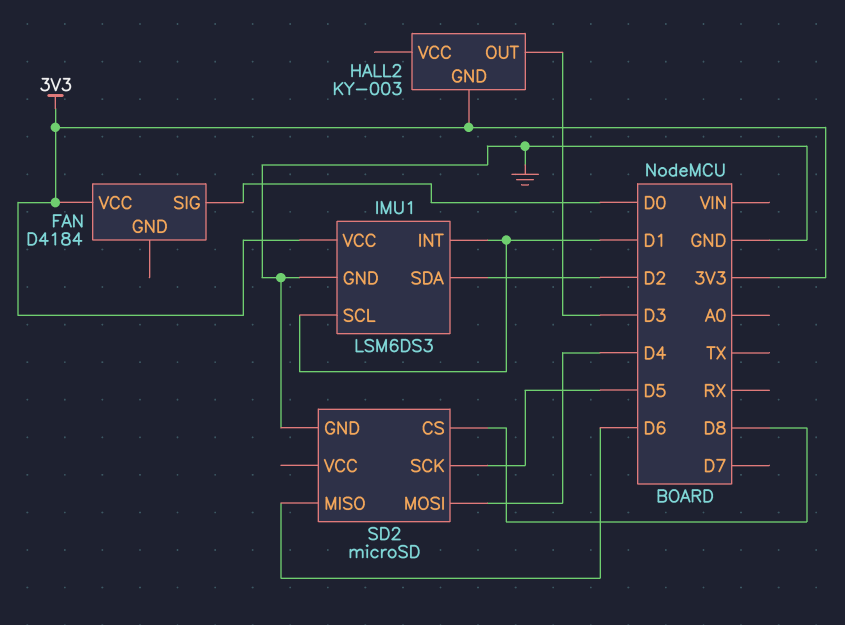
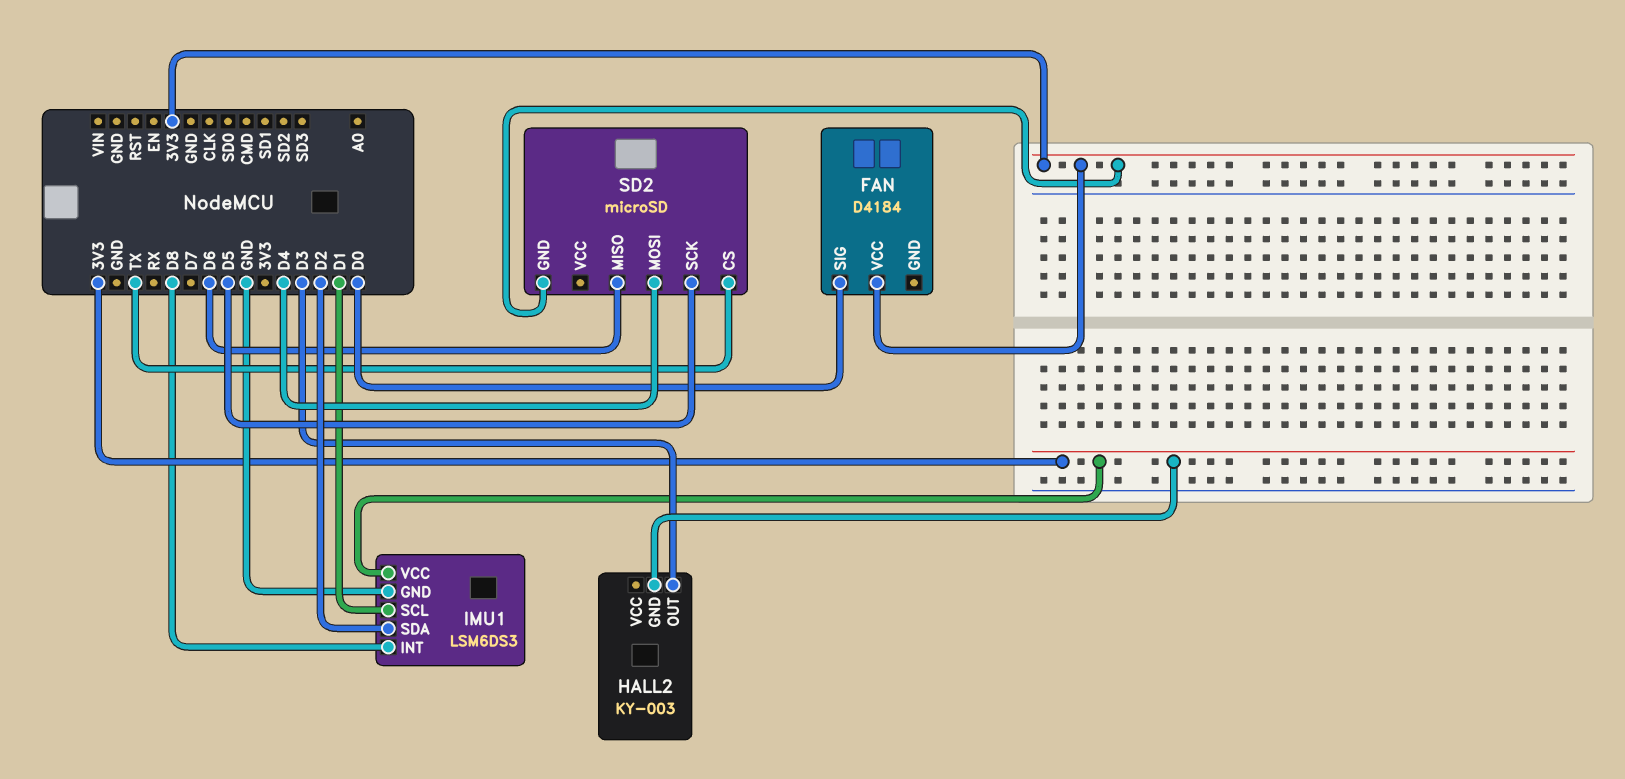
IMU1 pin INT: D1 -> D8
SD2 pin CS: D8 -> TX
SD2 pin GND: GND -> 3V3

